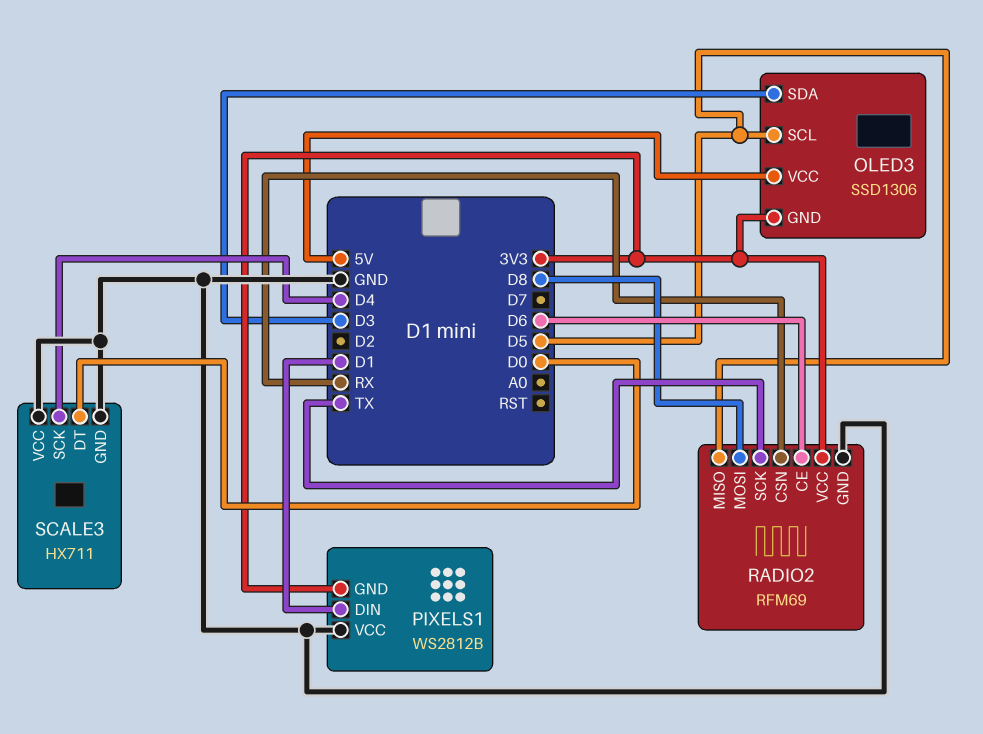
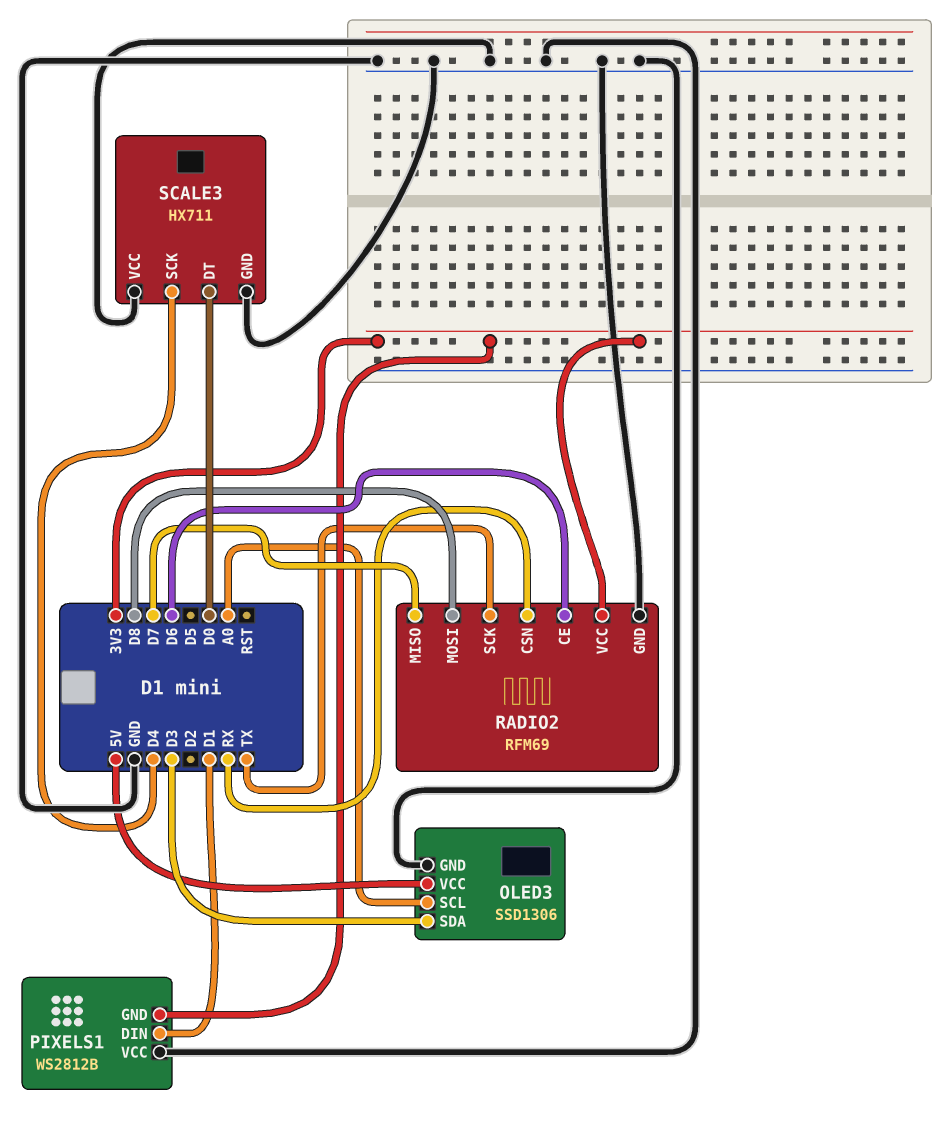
OLED3 pin GND: 3V3 -> GND
OLED3 pin SCL: D5 -> A0
RADIO2 pin MISO: D5 -> D7

